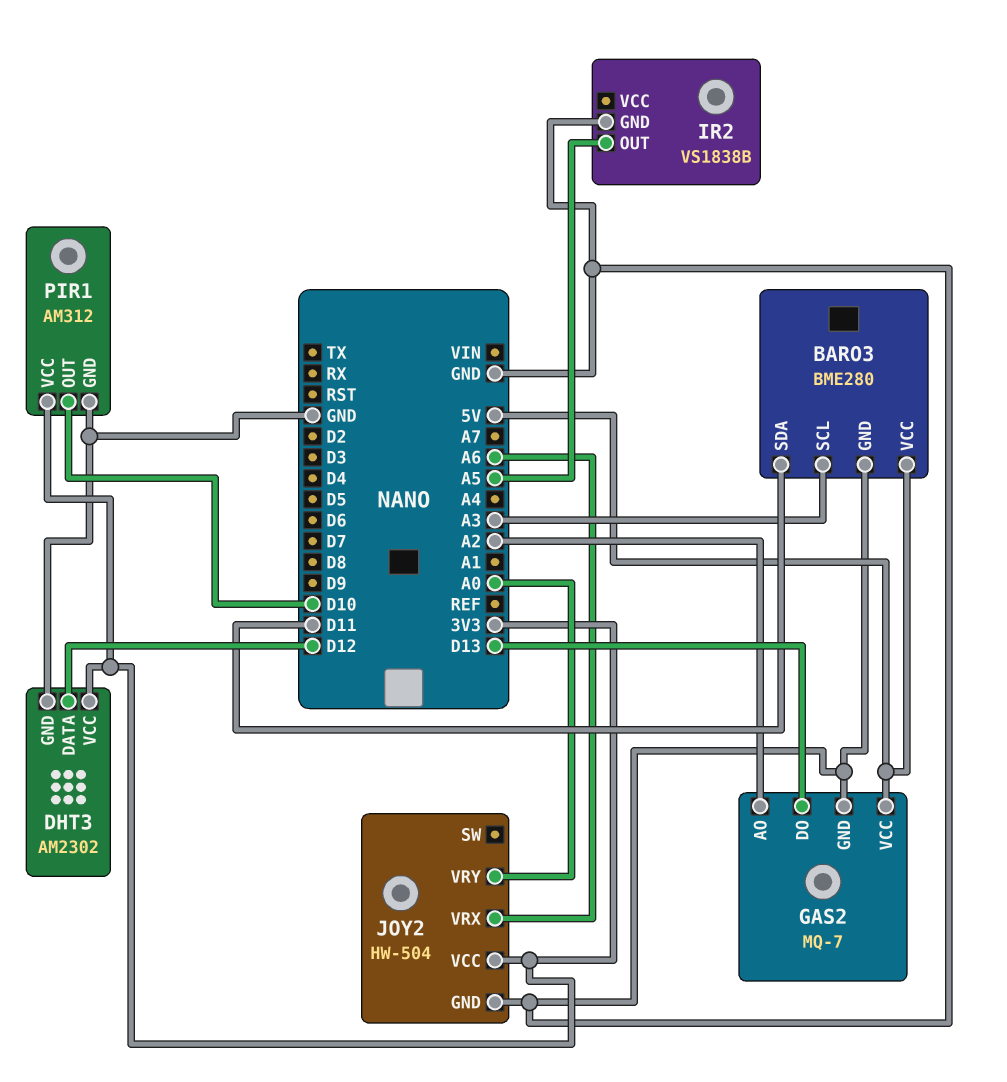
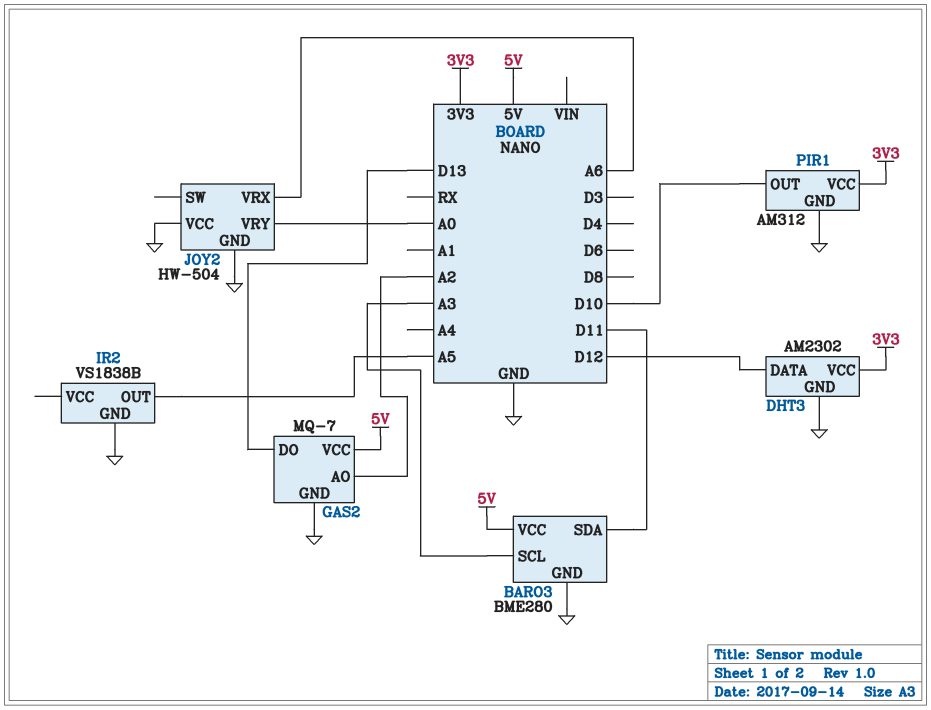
JOY2 pin VCC: 3V3 -> GND

